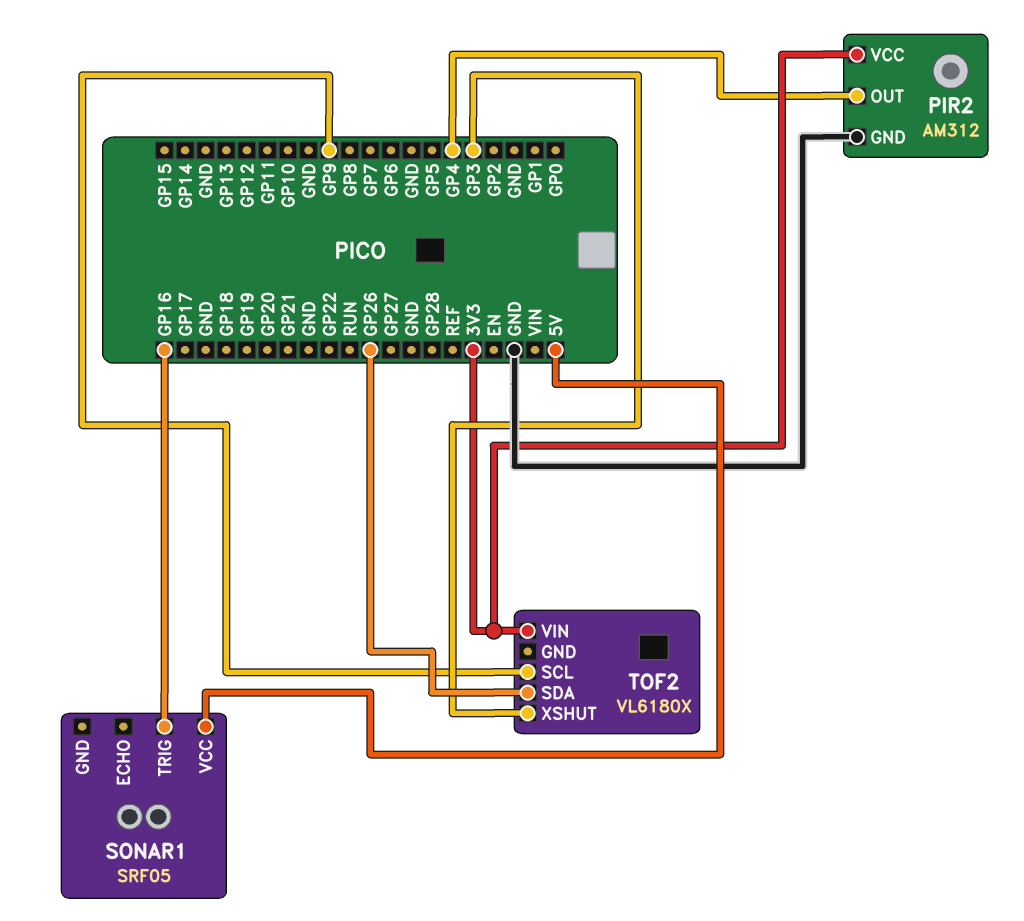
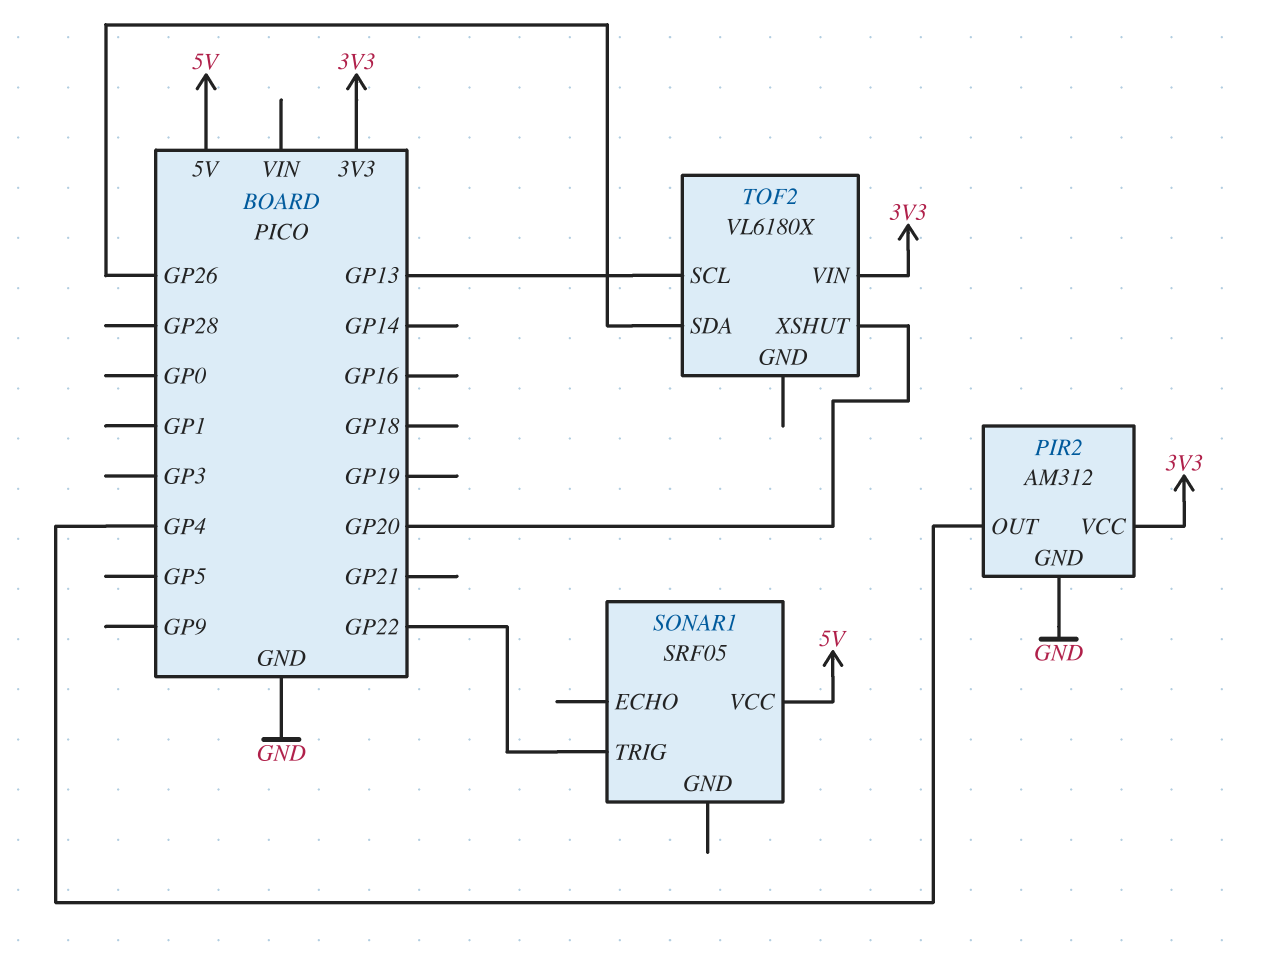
SONAR1 pin TRIG: GP16 -> GP22
TOF2 pin SCL: GP9 -> GP13
TOF2 pin XSHUT: GP3 -> GP20

